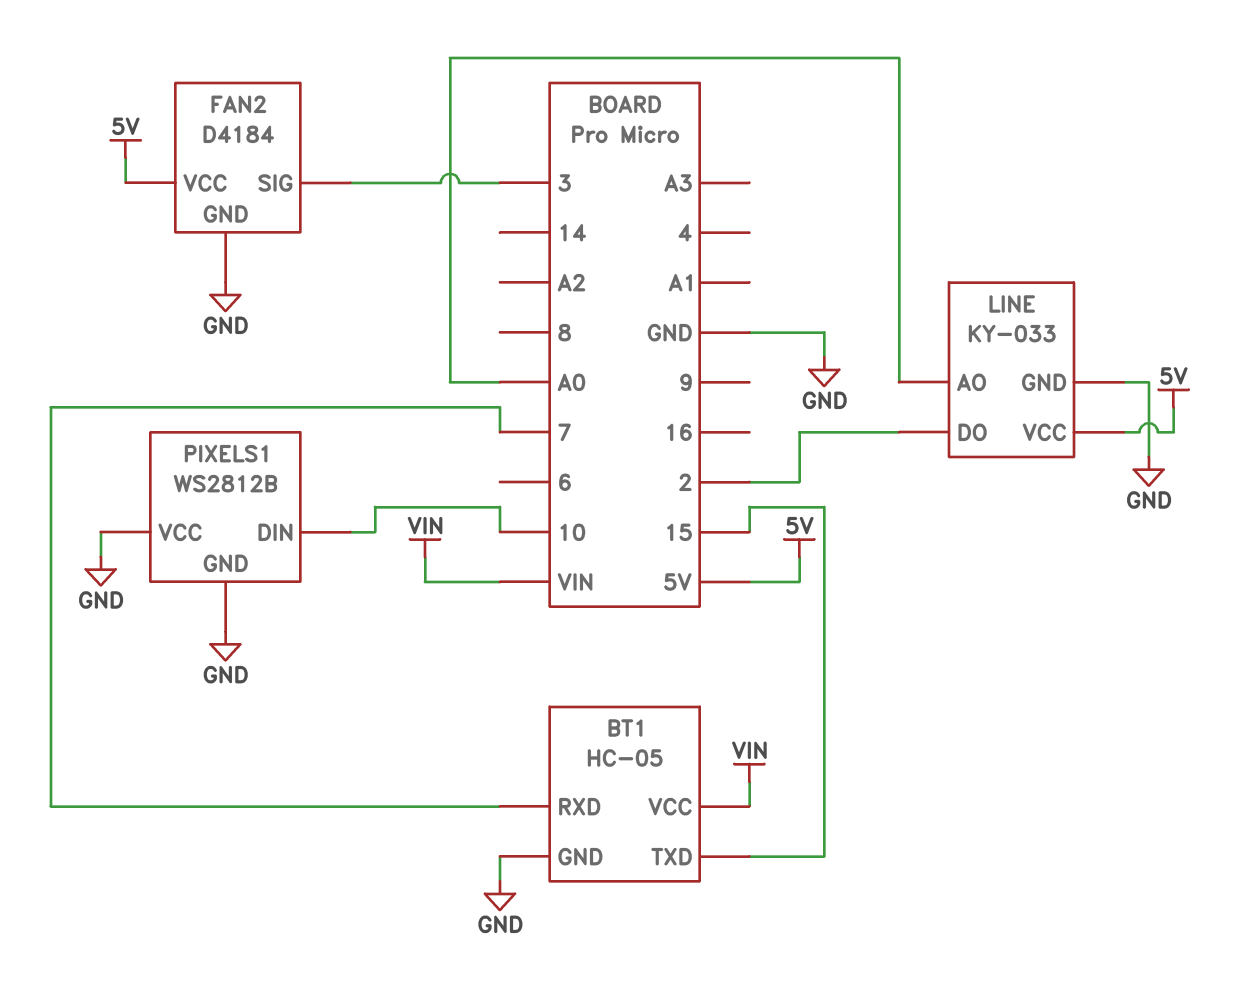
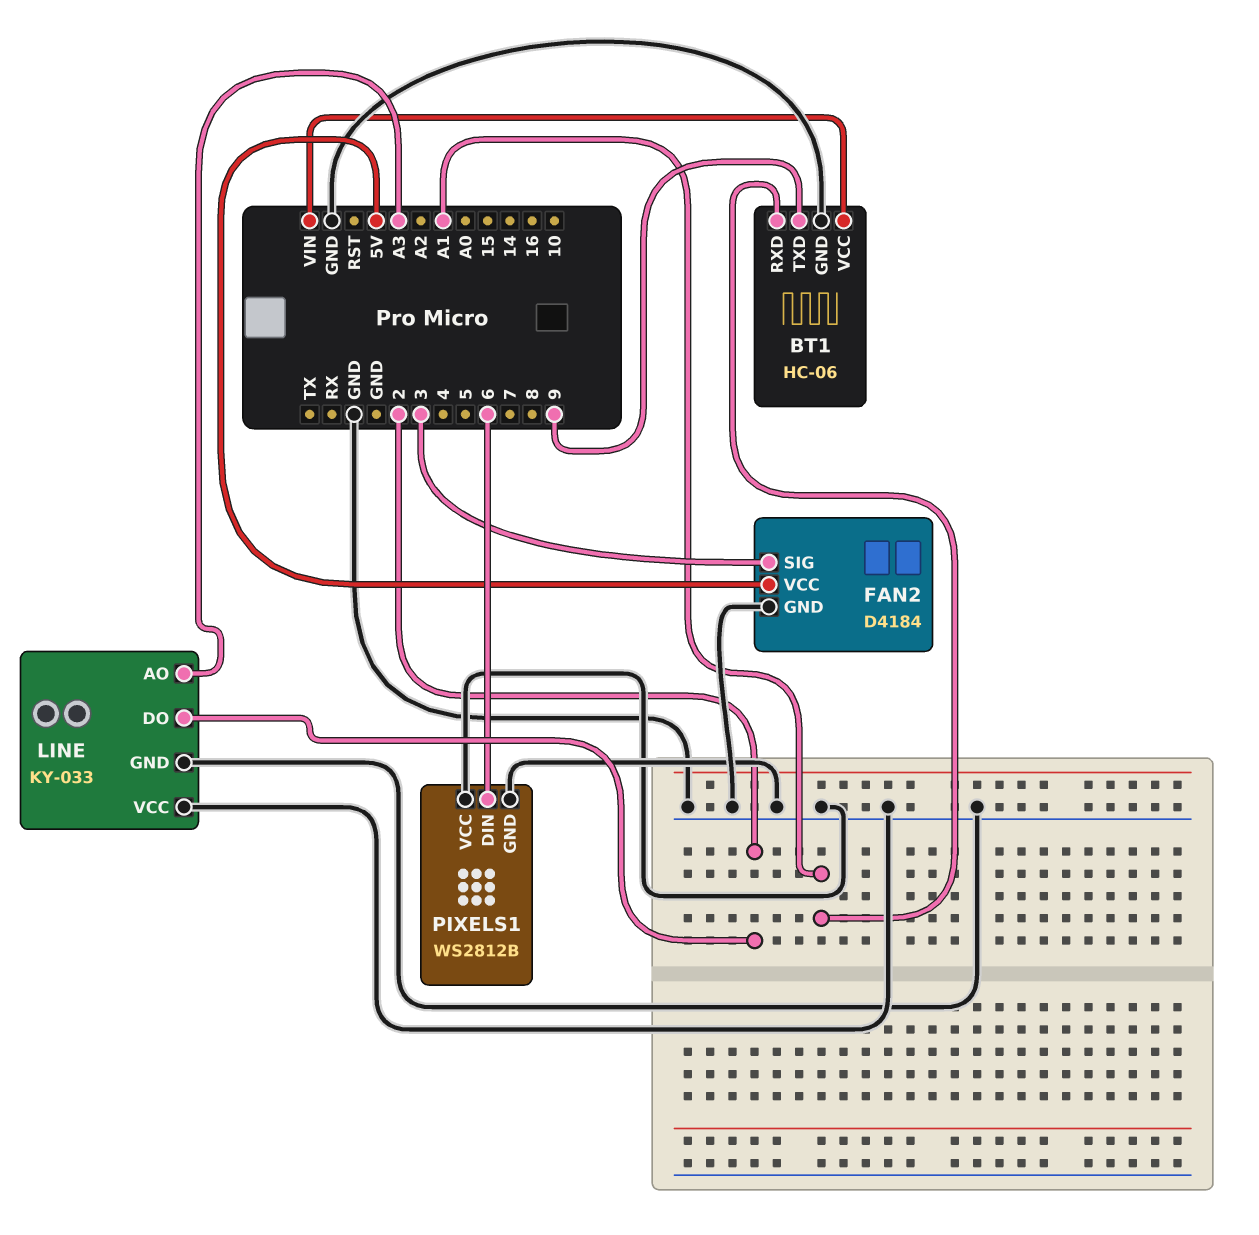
BT1: HC-05 -> HC-06
BT1 pin RXD: 7 -> A1
BT1 pin TXD: 15 -> 9
LINE pin AO: A0 -> A3
LINE pin VCC: 5V -> GND
PIXELS1 pin DIN: 10 -> 6

